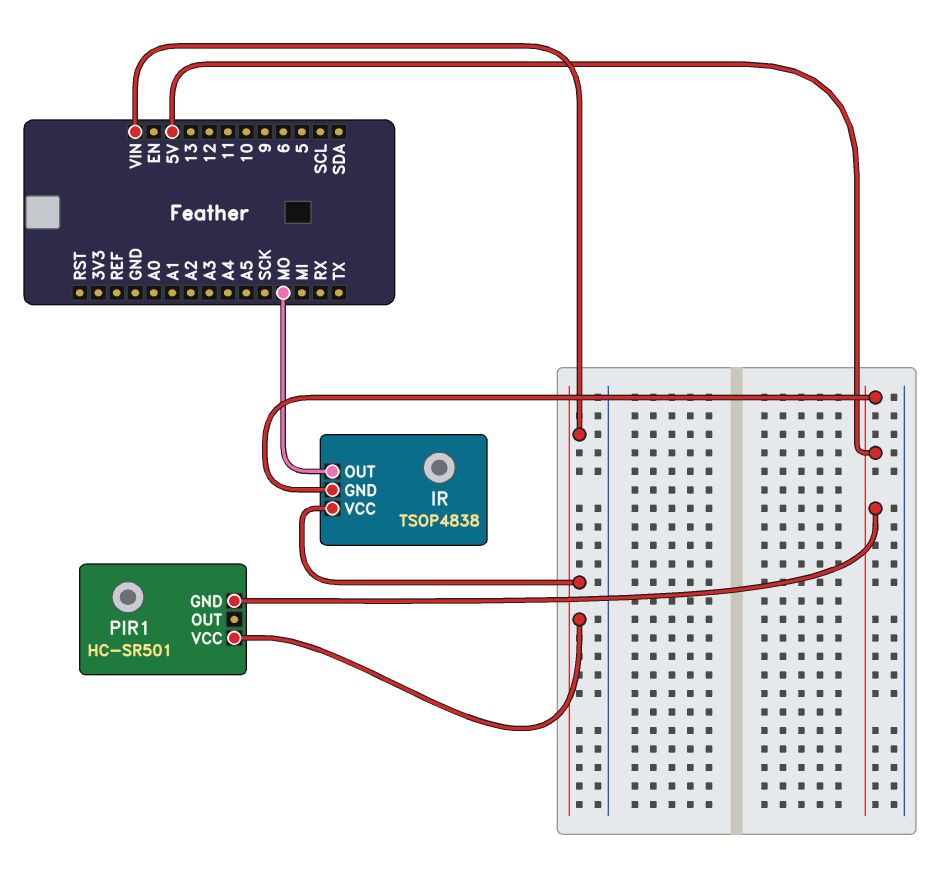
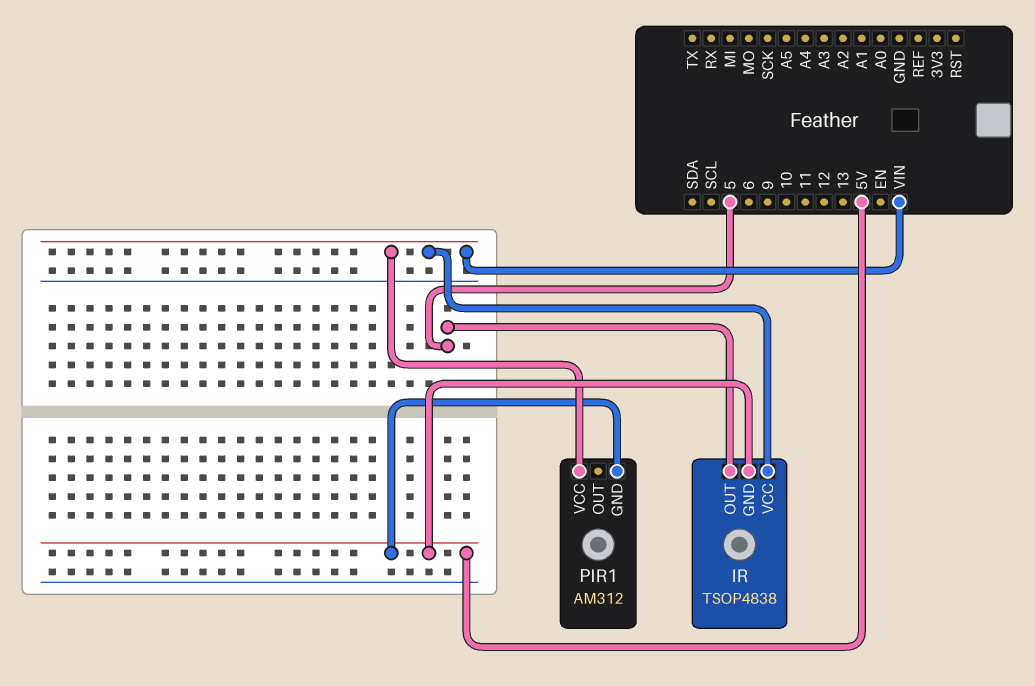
IR pin OUT: MO -> 5
PIR1: HC-SR501 -> AM312

